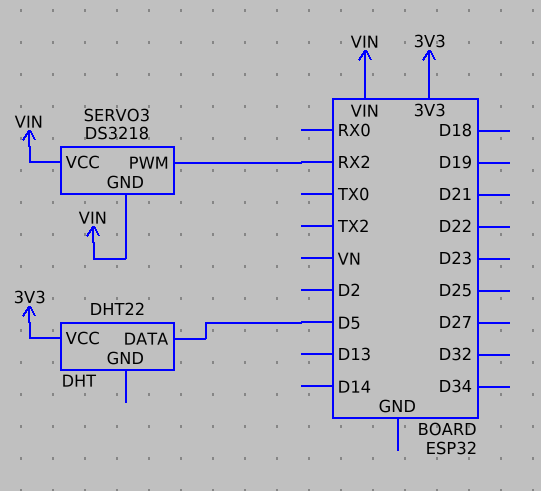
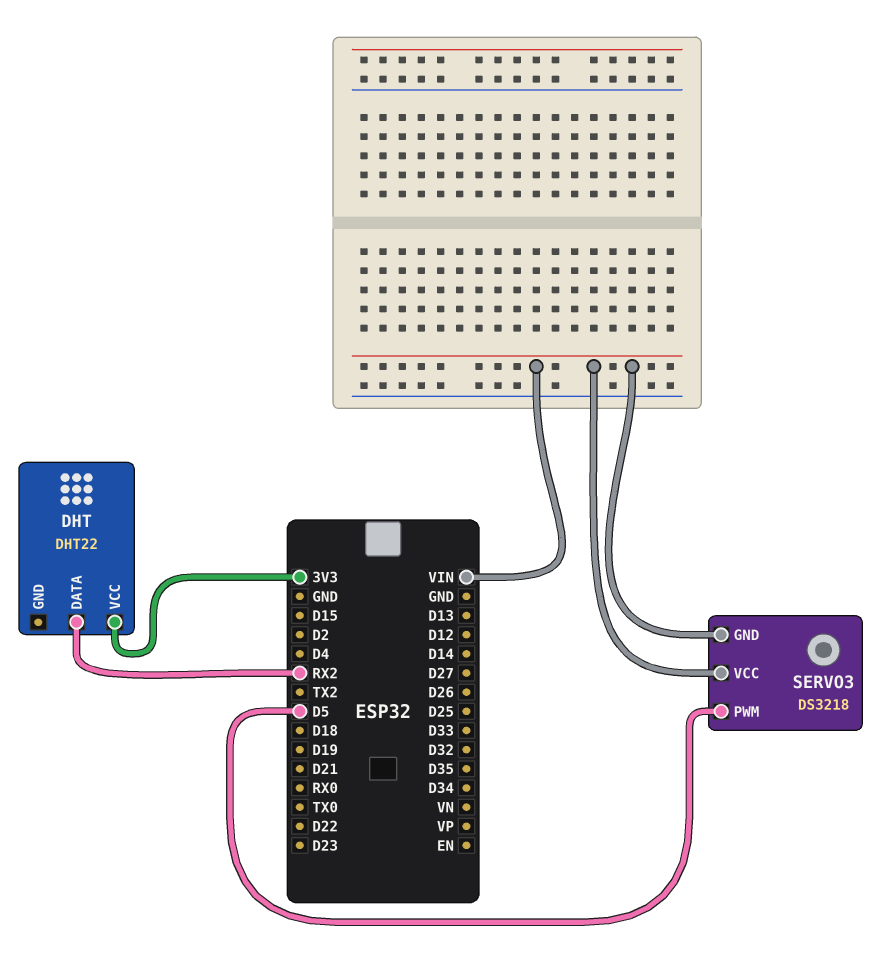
DHT pin DATA: D5 -> RX2
SERVO3 pin PWM: RX2 -> D5

